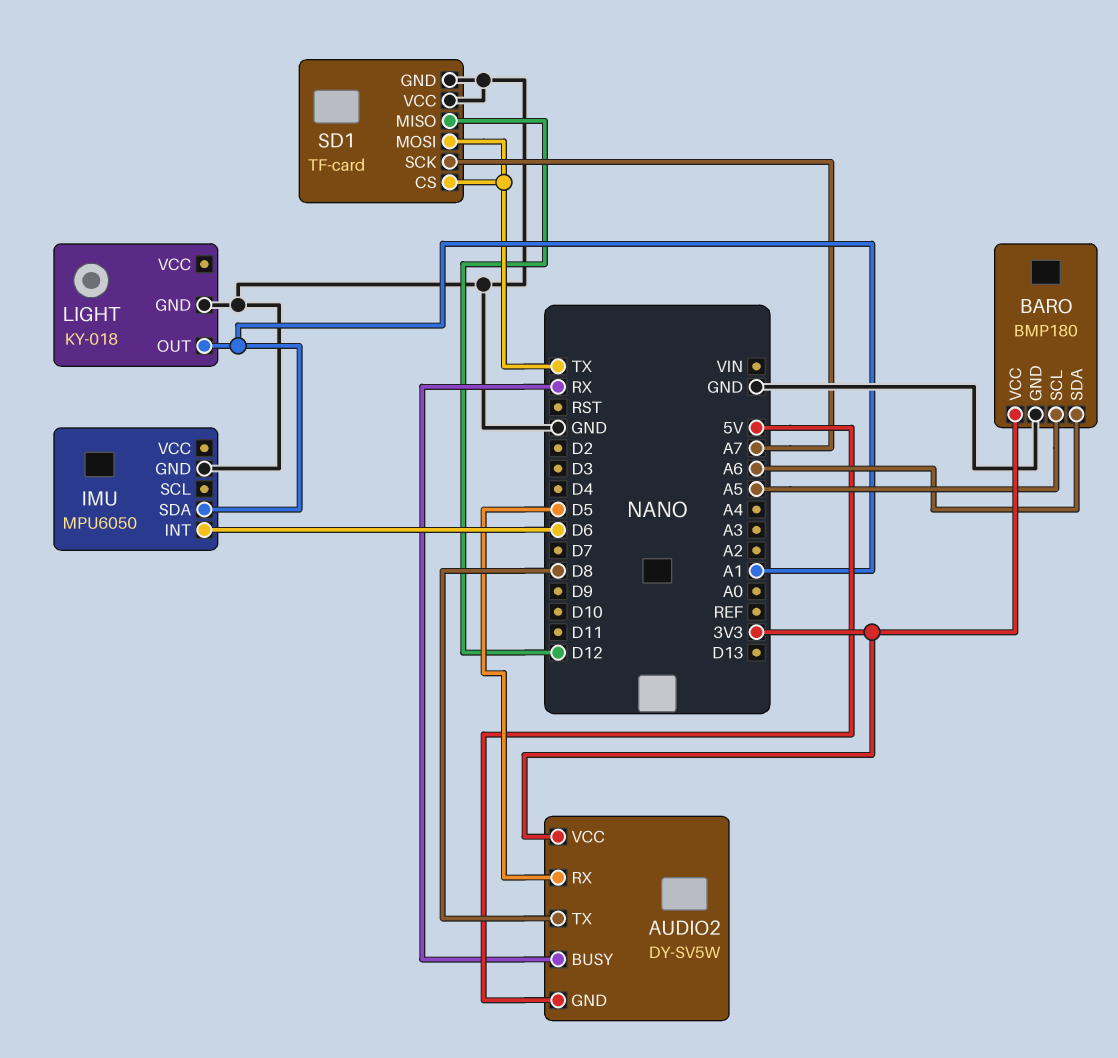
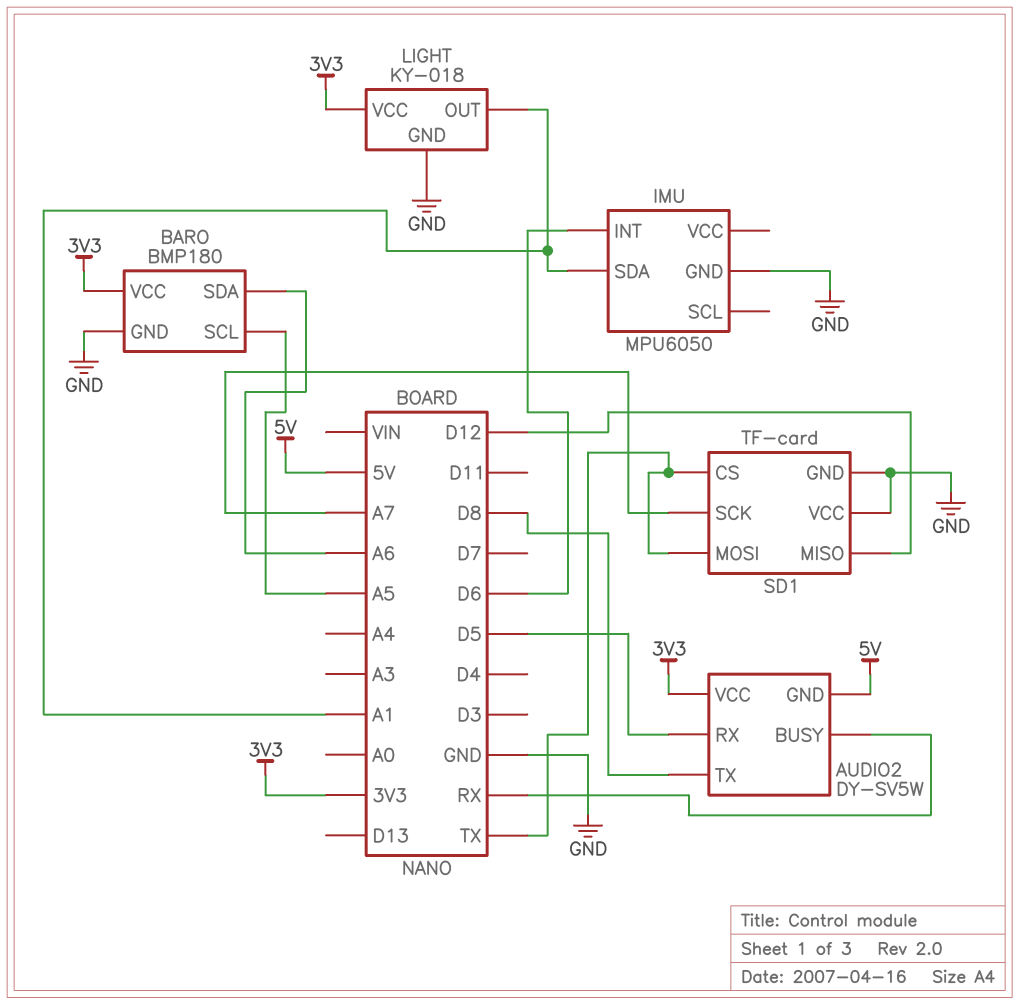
LIGHT pin VCC: none -> 3V3

